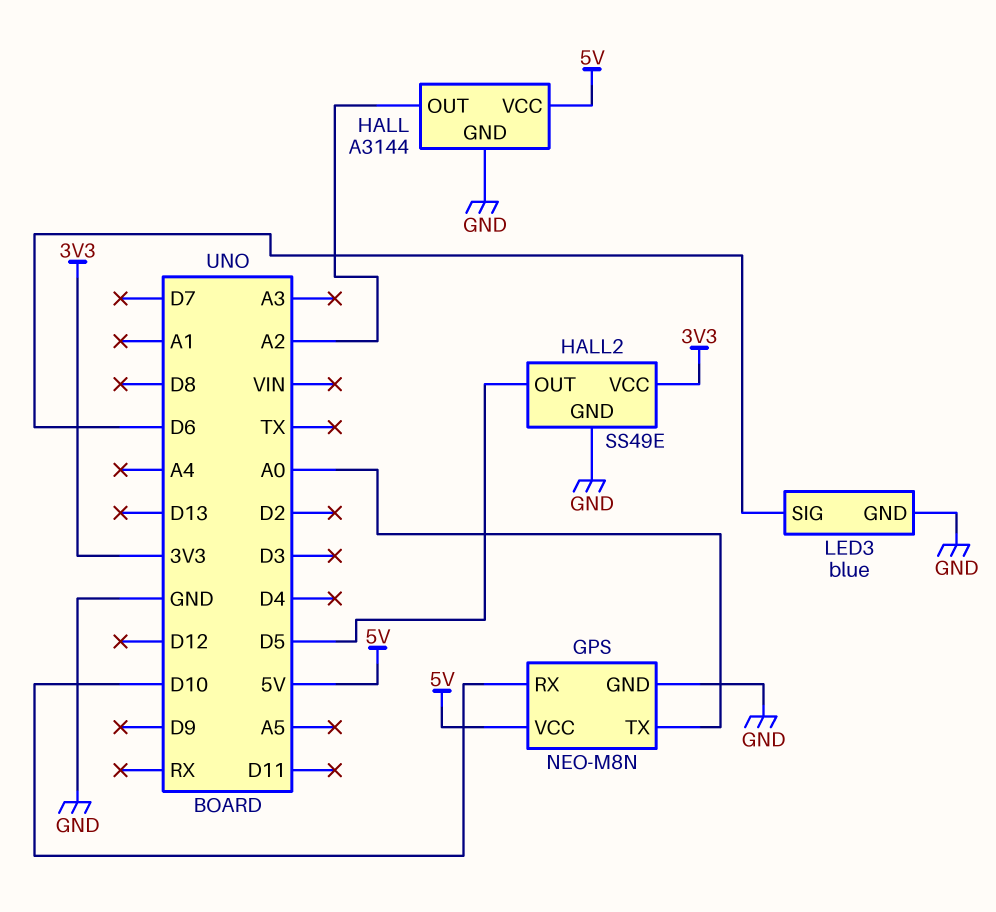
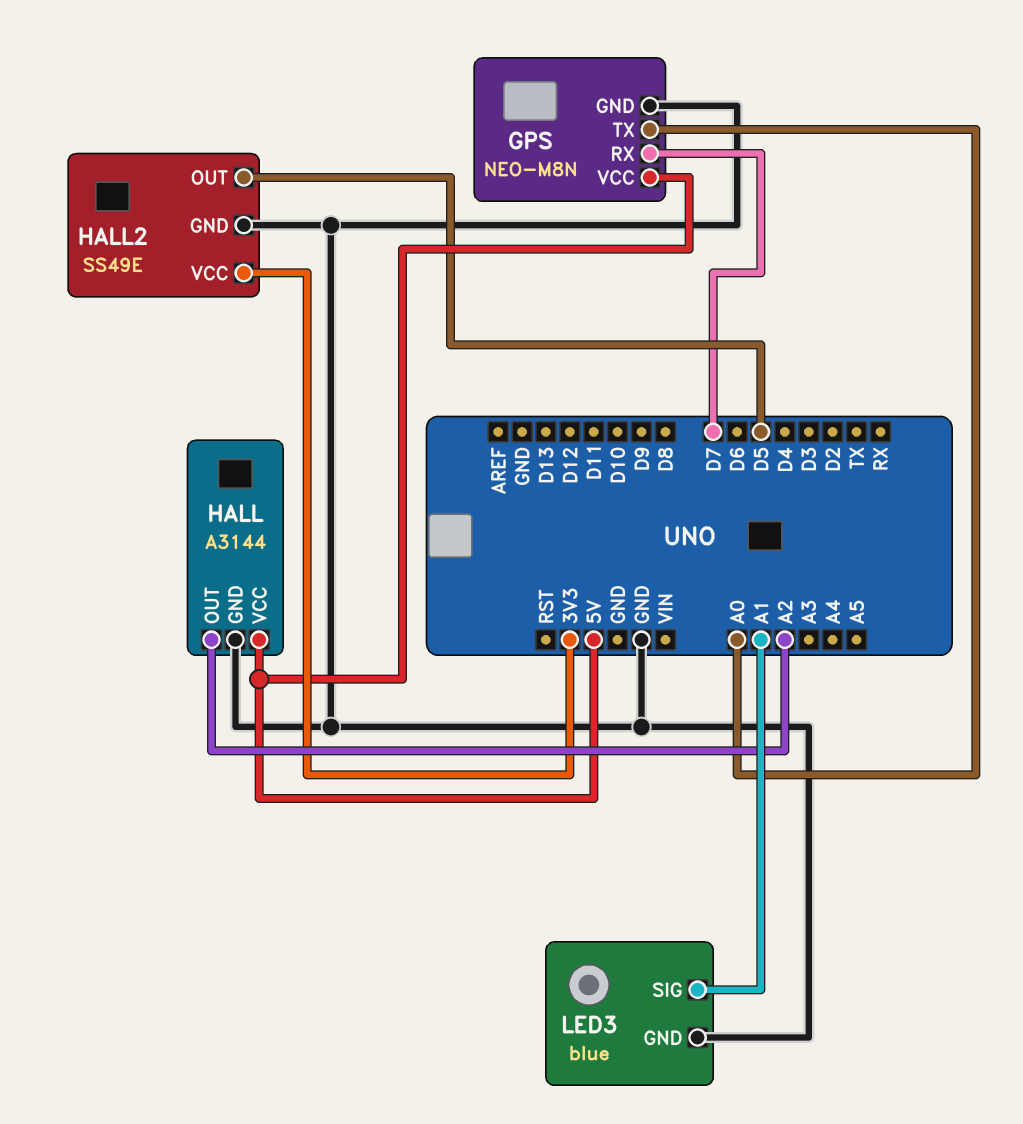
GPS pin RX: D10 -> D7
LED3 pin SIG: D6 -> A1

